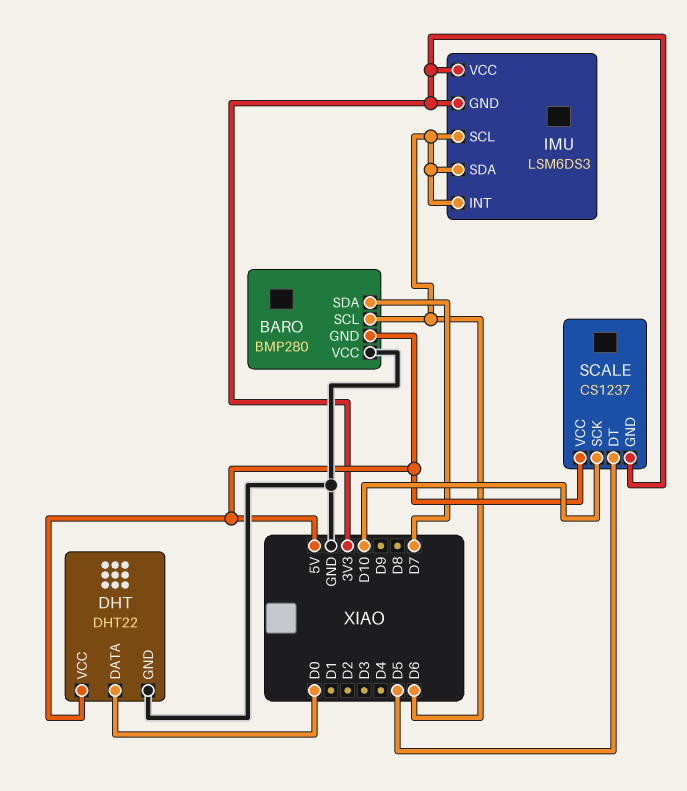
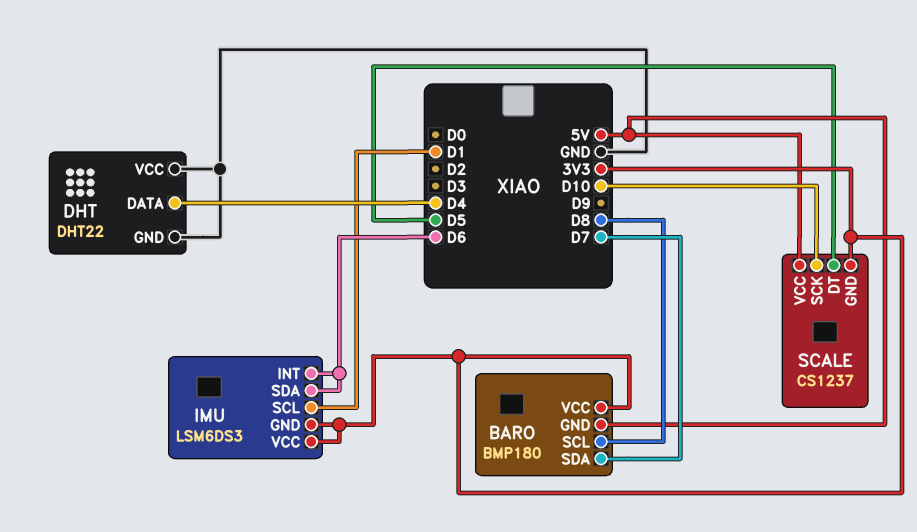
BARO: BMP280 -> BMP180
BARO pin SCL: D6 -> D8
BARO pin VCC: GND -> 3V3
DHT pin DATA: D0 -> D4
DHT pin VCC: 5V -> GND
IMU pin SCL: D6 -> D1

